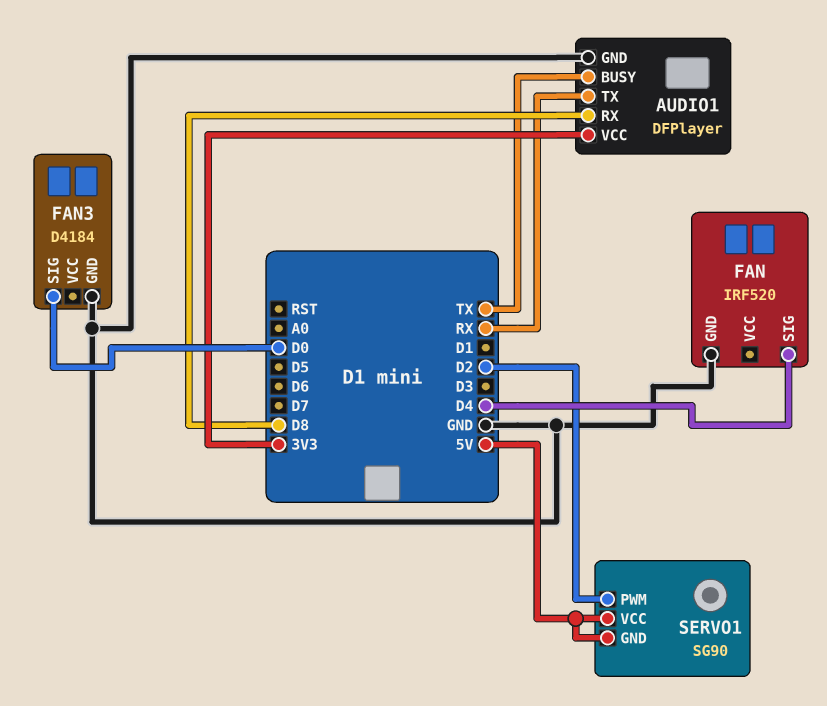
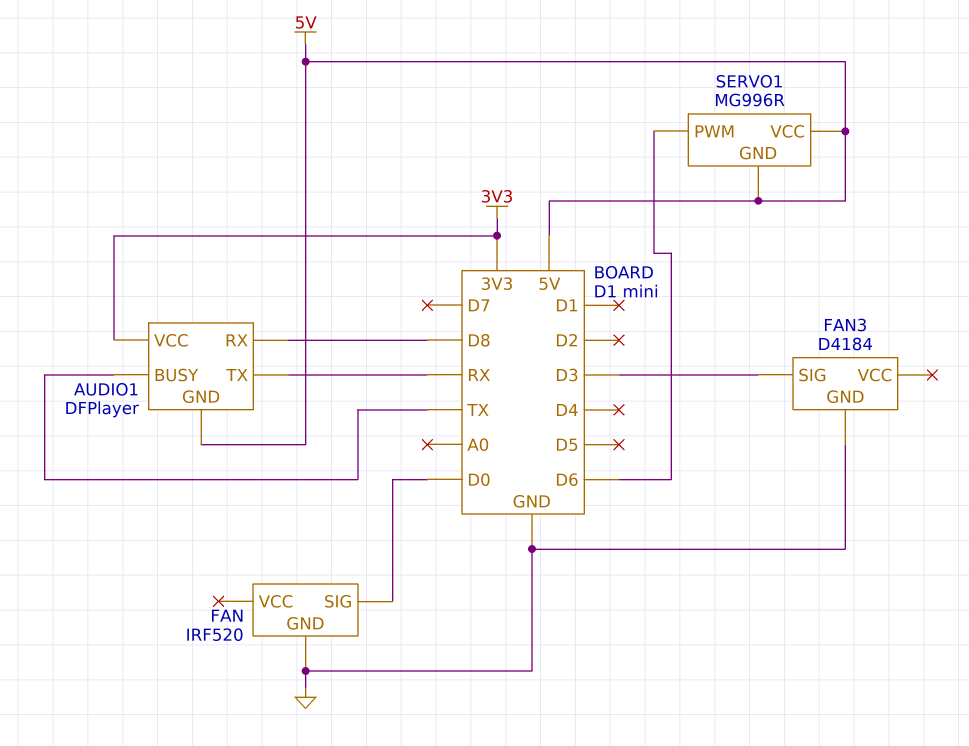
AUDIO1 pin GND: GND -> 5V
FAN pin SIG: D4 -> D0
FAN3 pin SIG: D0 -> D3
SERVO1: SG90 -> MG996R
SERVO1 pin PWM: D2 -> D6

